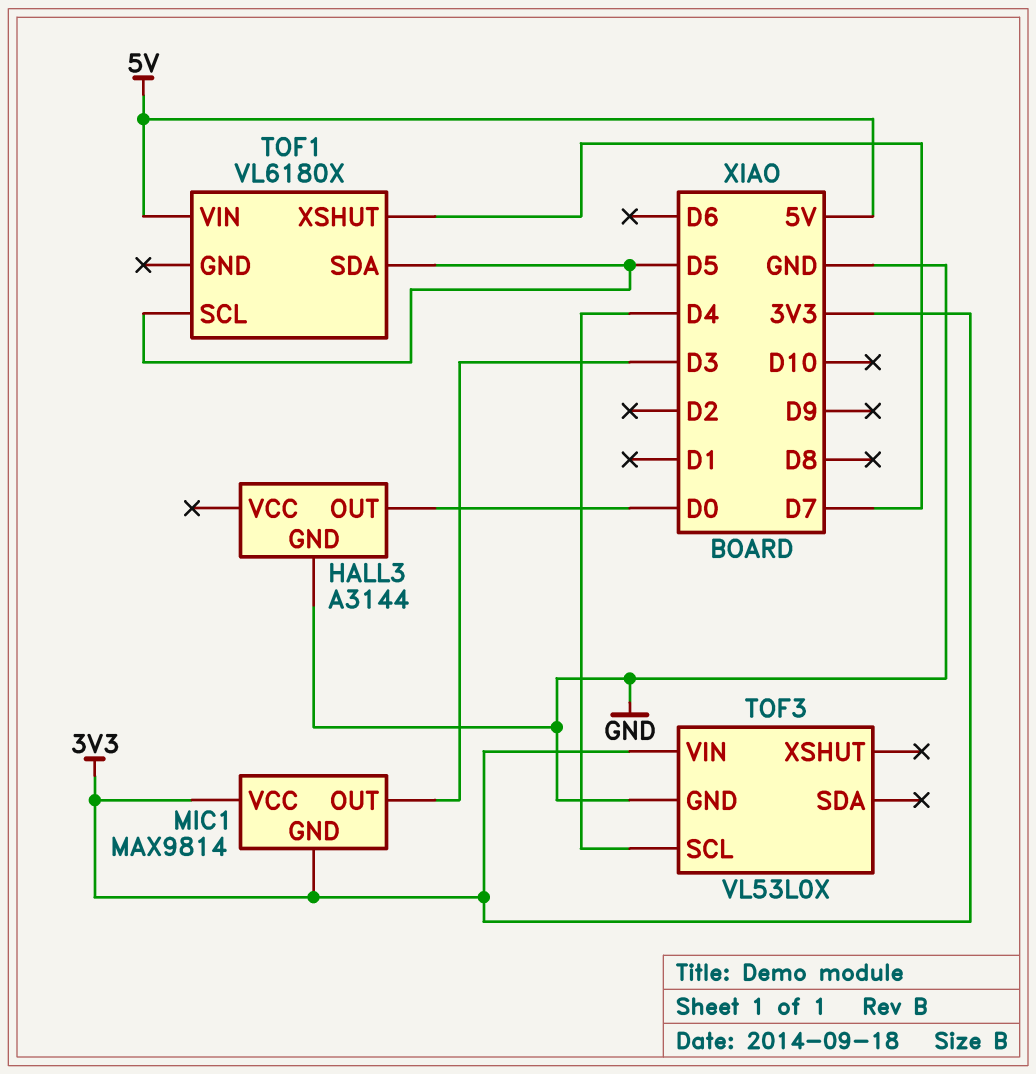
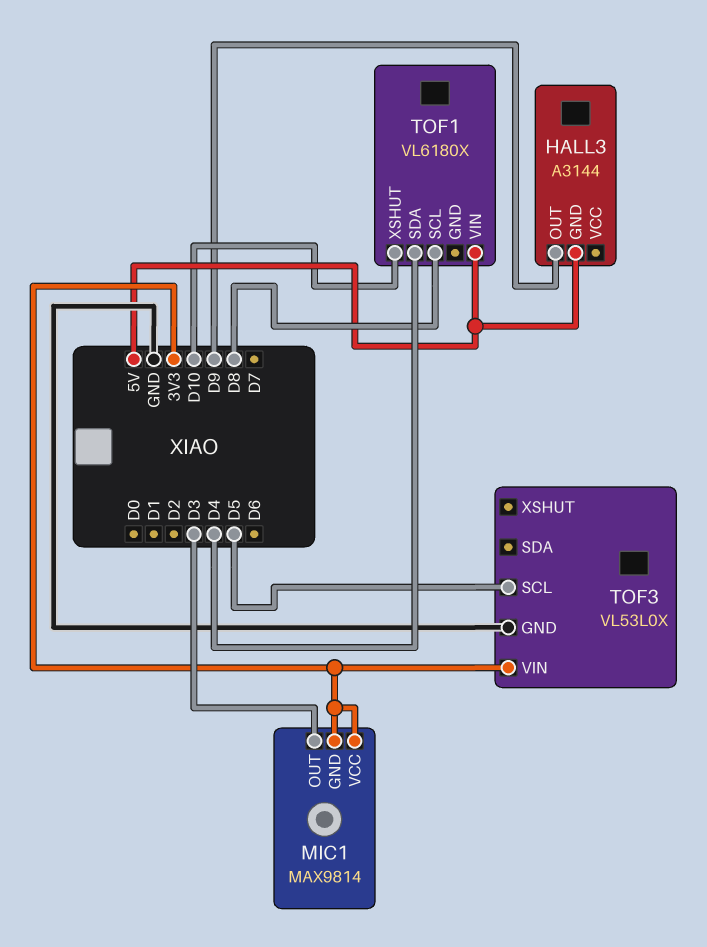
HALL3 pin GND: GND -> 5V
HALL3 pin OUT: D0 -> D9
TOF1 pin SCL: D5 -> D8
TOF1 pin SDA: D5 -> D4
TOF1 pin XSHUT: D7 -> D10
TOF3 pin SCL: D4 -> D5

